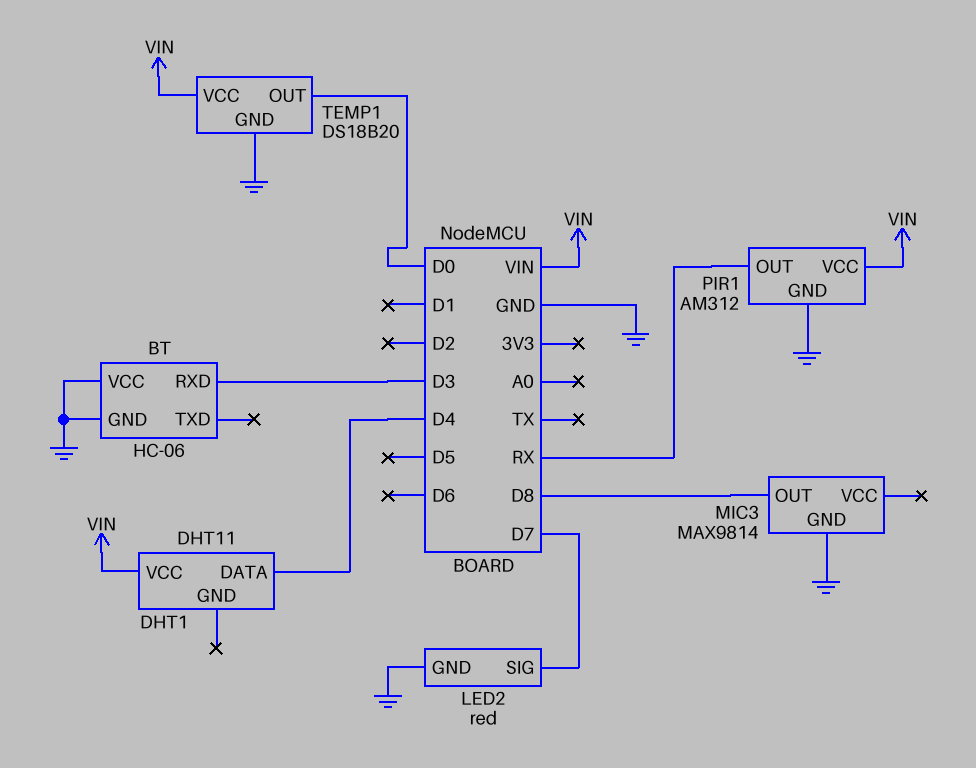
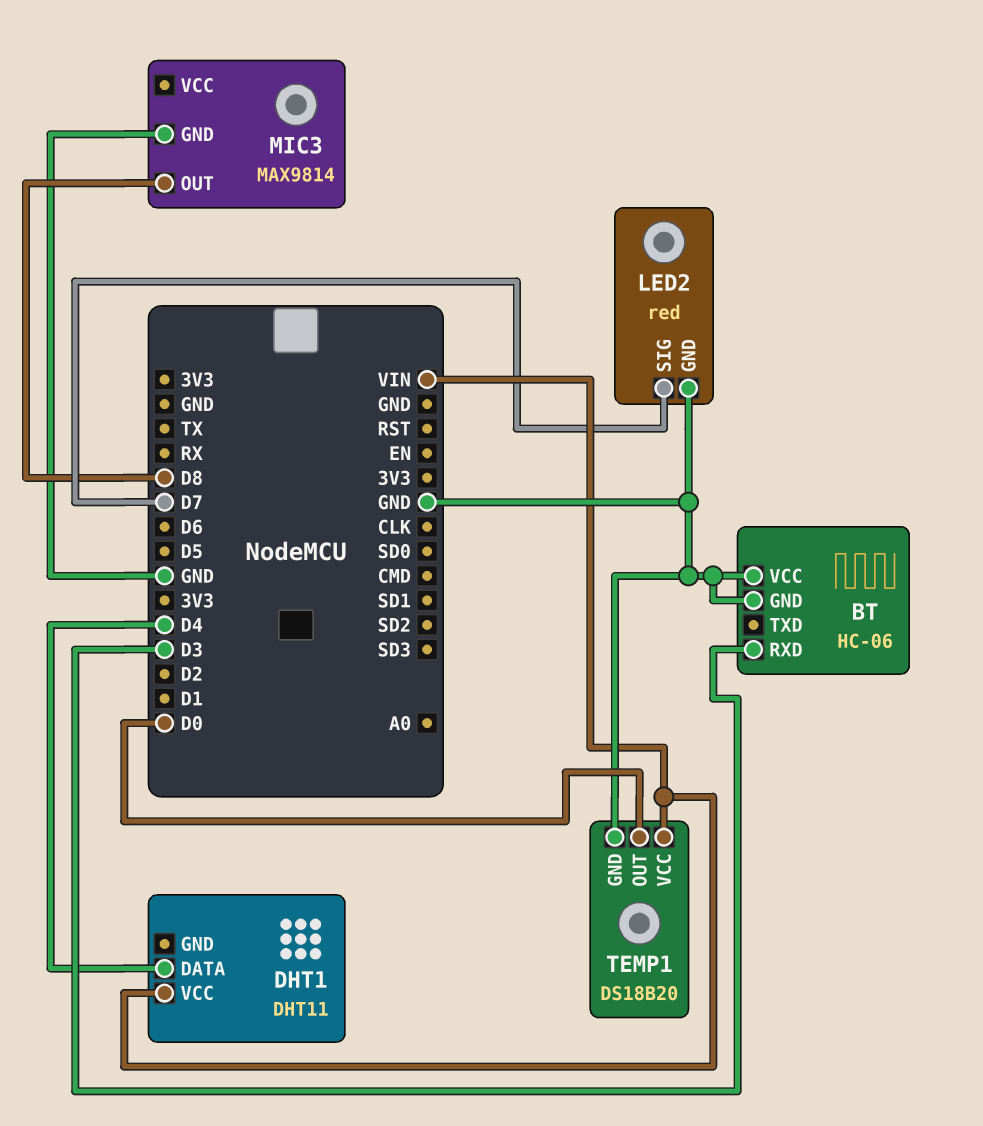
PIR1: AM312 -> none
PIR1 pin GND: GND -> none
PIR1 pin OUT: RX -> none
PIR1 pin VCC: VIN -> none

